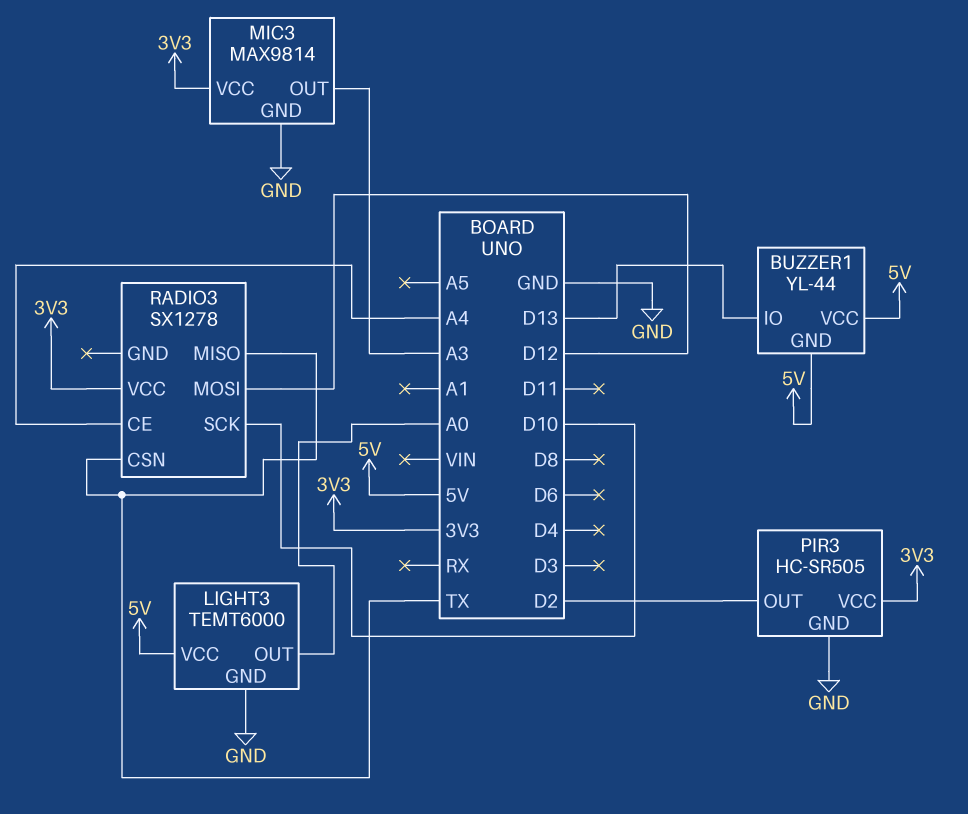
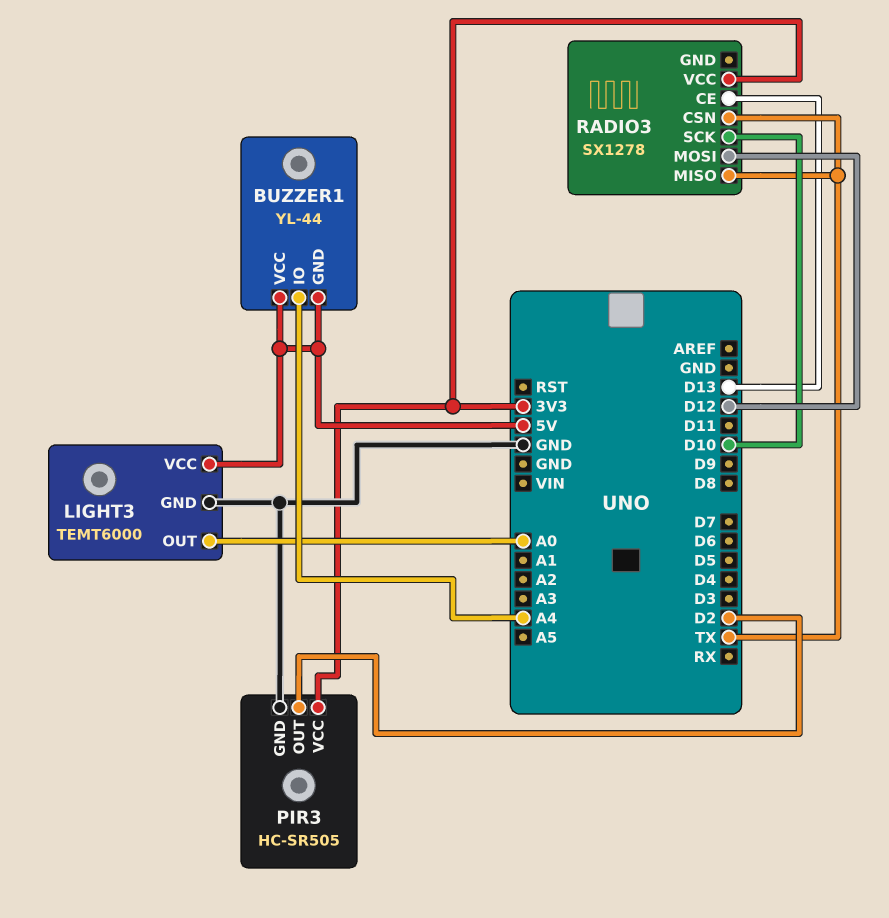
BUZZER1 pin IO: D13 -> A4
MIC3: MAX9814 -> none
MIC3 pin GND: GND -> none
MIC3 pin OUT: A3 -> none
MIC3 pin VCC: 3V3 -> none
RADIO3 pin CE: A4 -> D13

